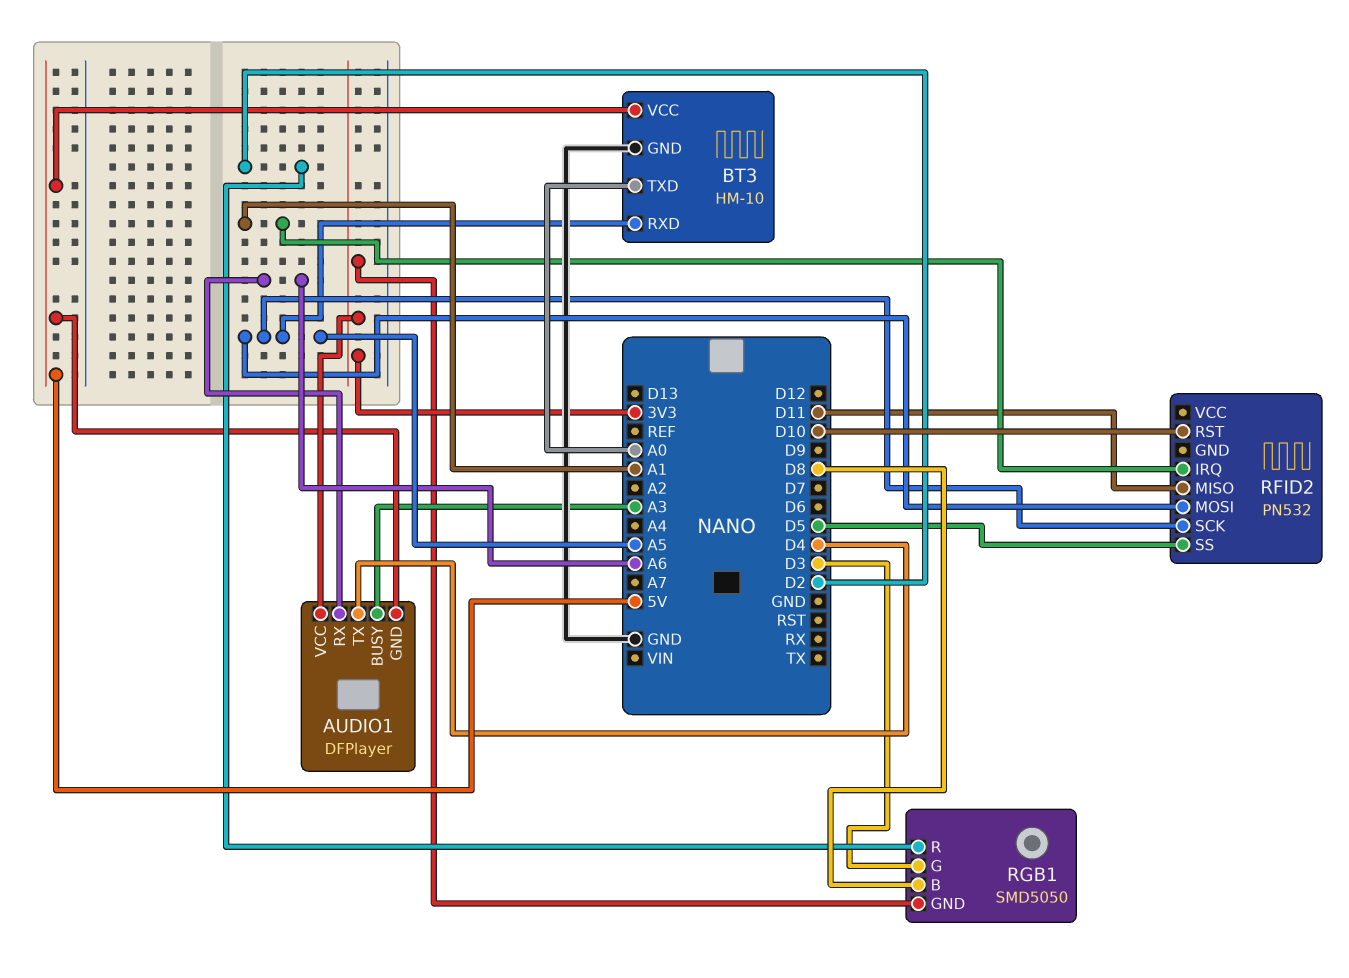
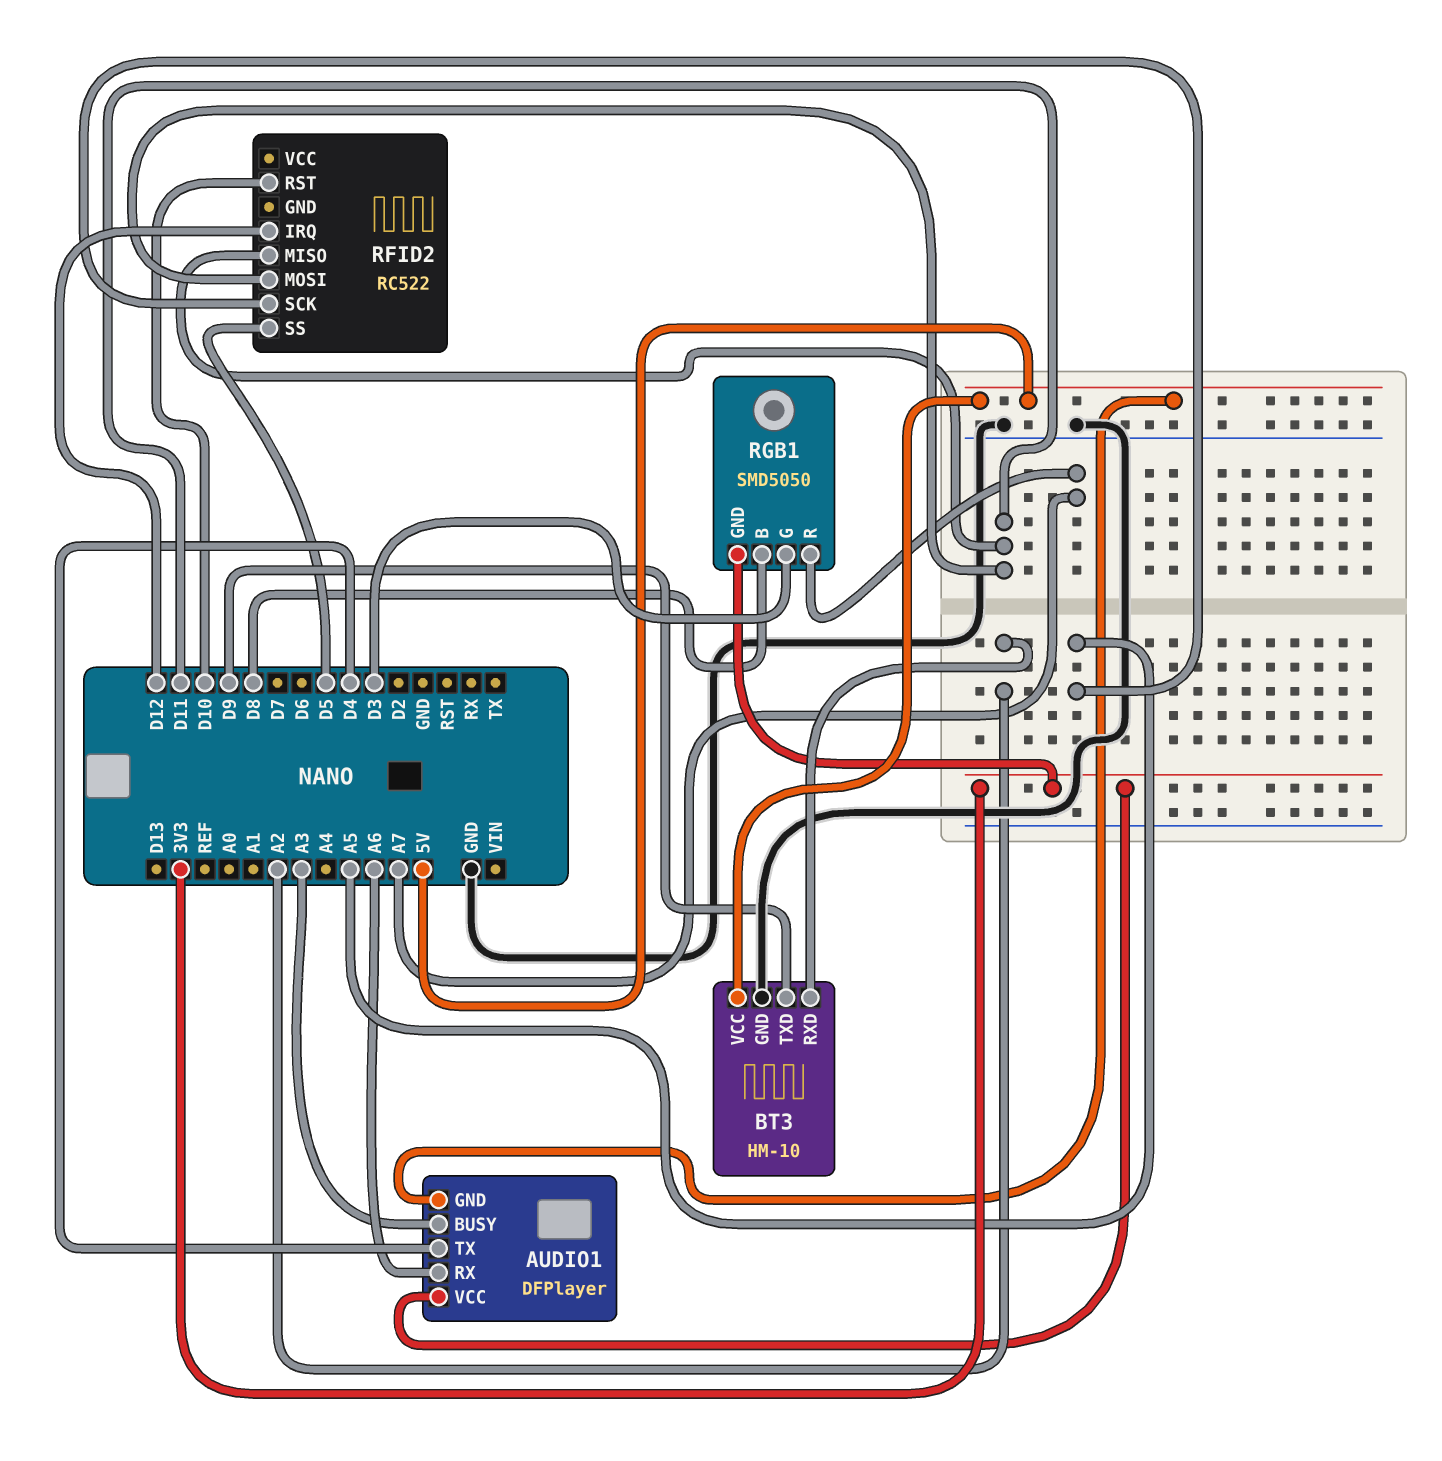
BT3 pin RXD: A5 -> A2
BT3 pin TXD: A0 -> D9
RFID2: PN532 -> RC522
RFID2 pin IRQ: A1 -> D12
RFID2 pin MOSI: A5 -> D11
RGB1 pin R: D2 -> A7

